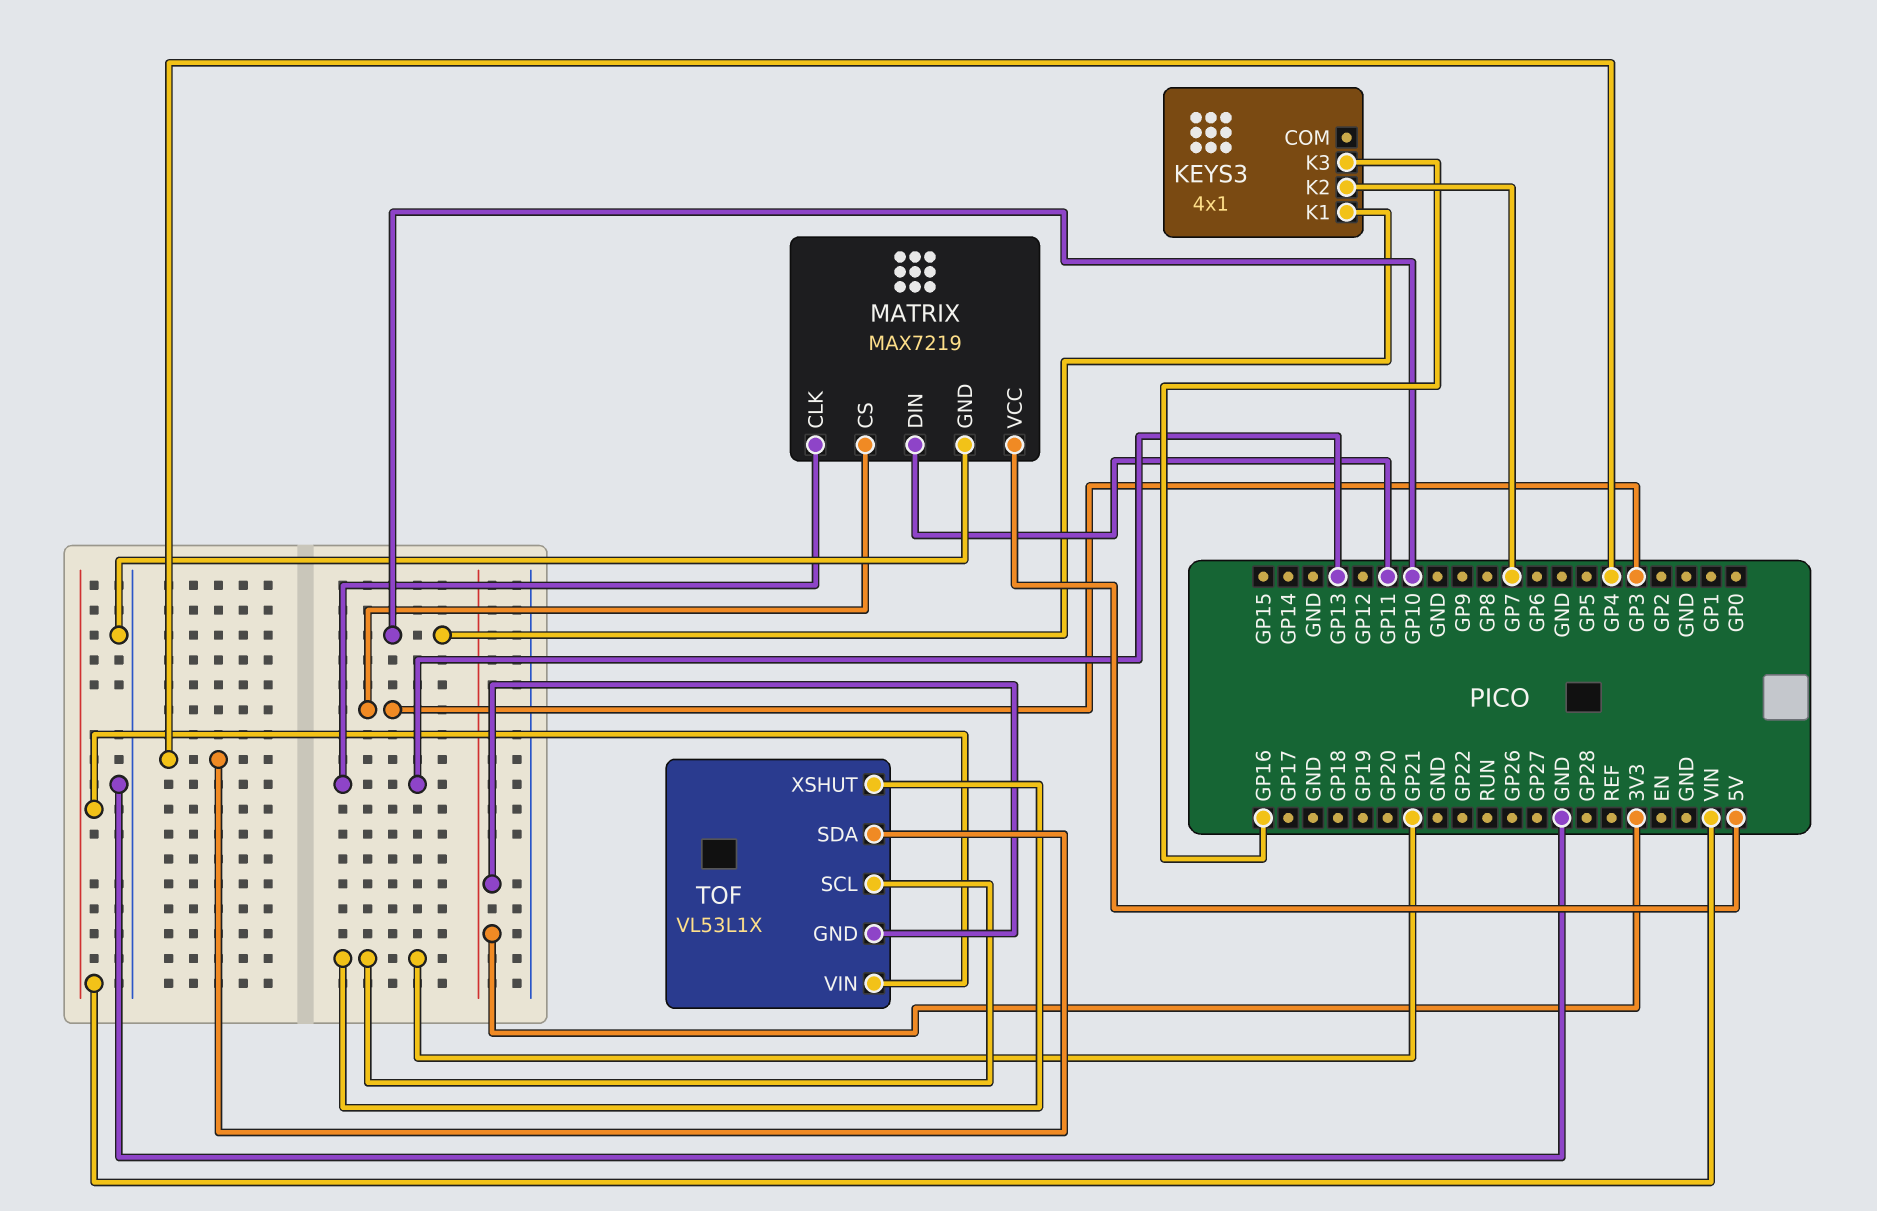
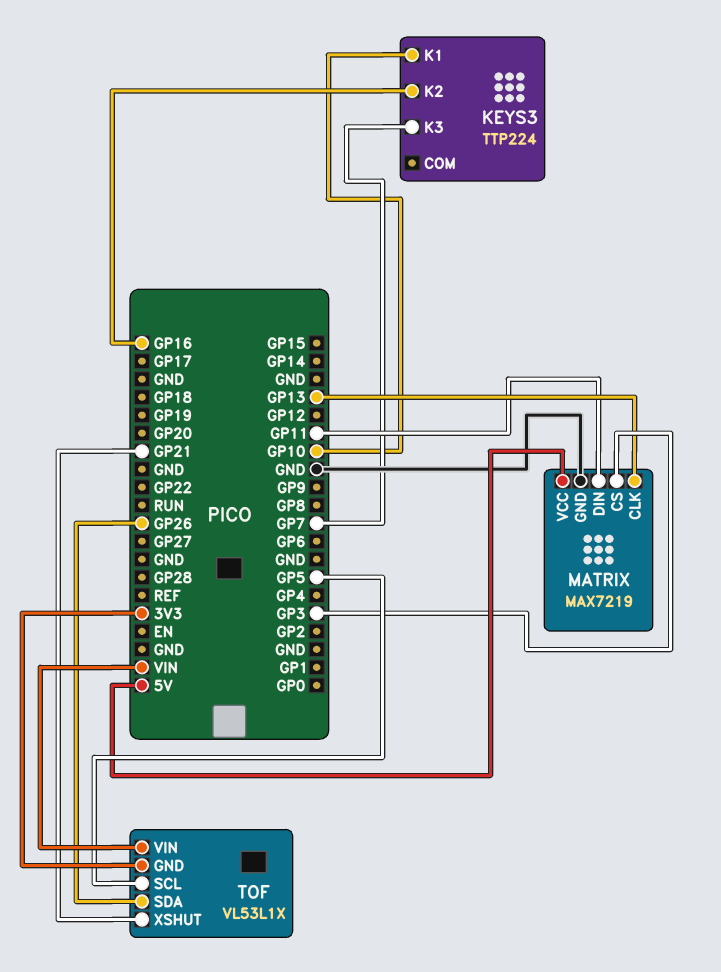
KEYS3: 4x1 -> TTP224
KEYS3 pin K2: GP7 -> GP16
KEYS3 pin K3: GP16 -> GP7
TOF pin SCL: GP21 -> GP5
TOF pin SDA: GP4 -> GP26

